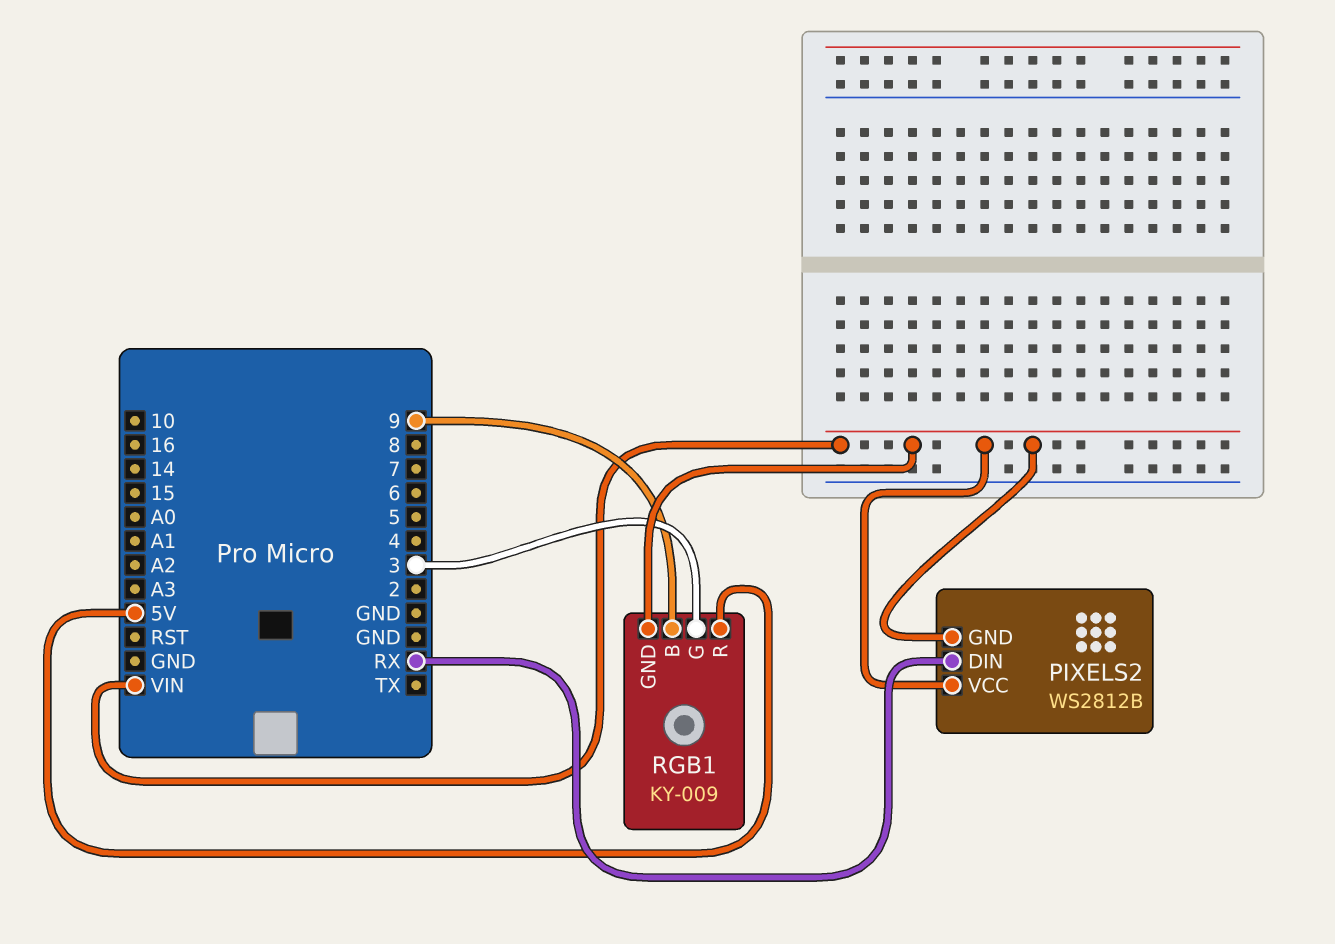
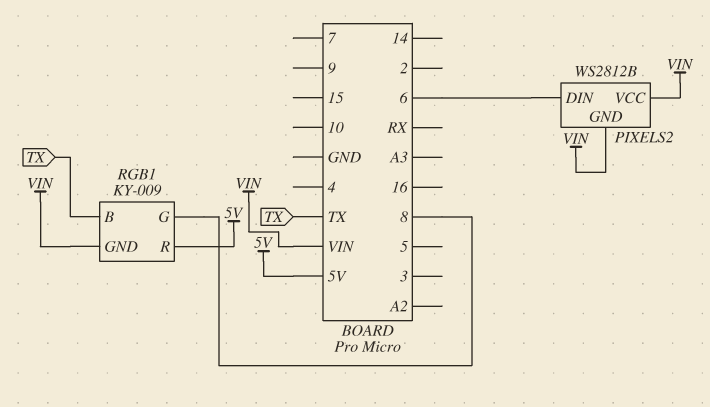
PIXELS2 pin DIN: RX -> 6
RGB1 pin B: 9 -> TX
RGB1 pin G: 3 -> 8

